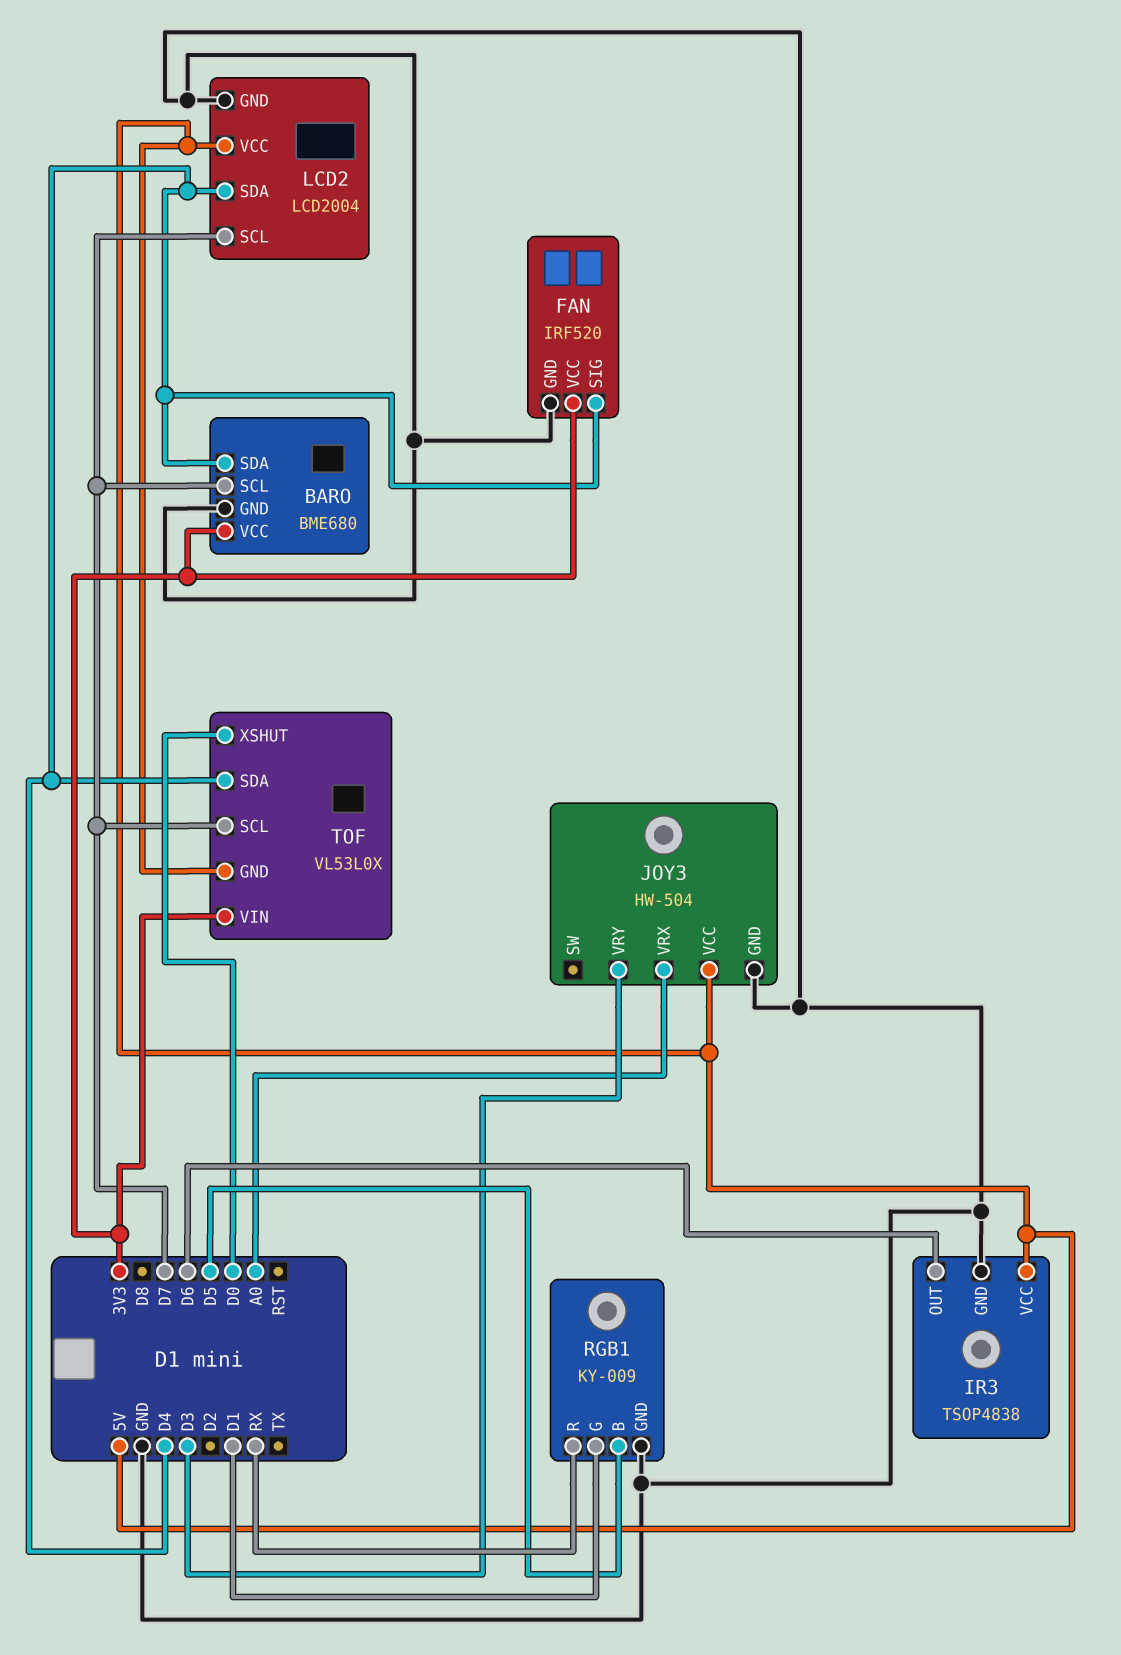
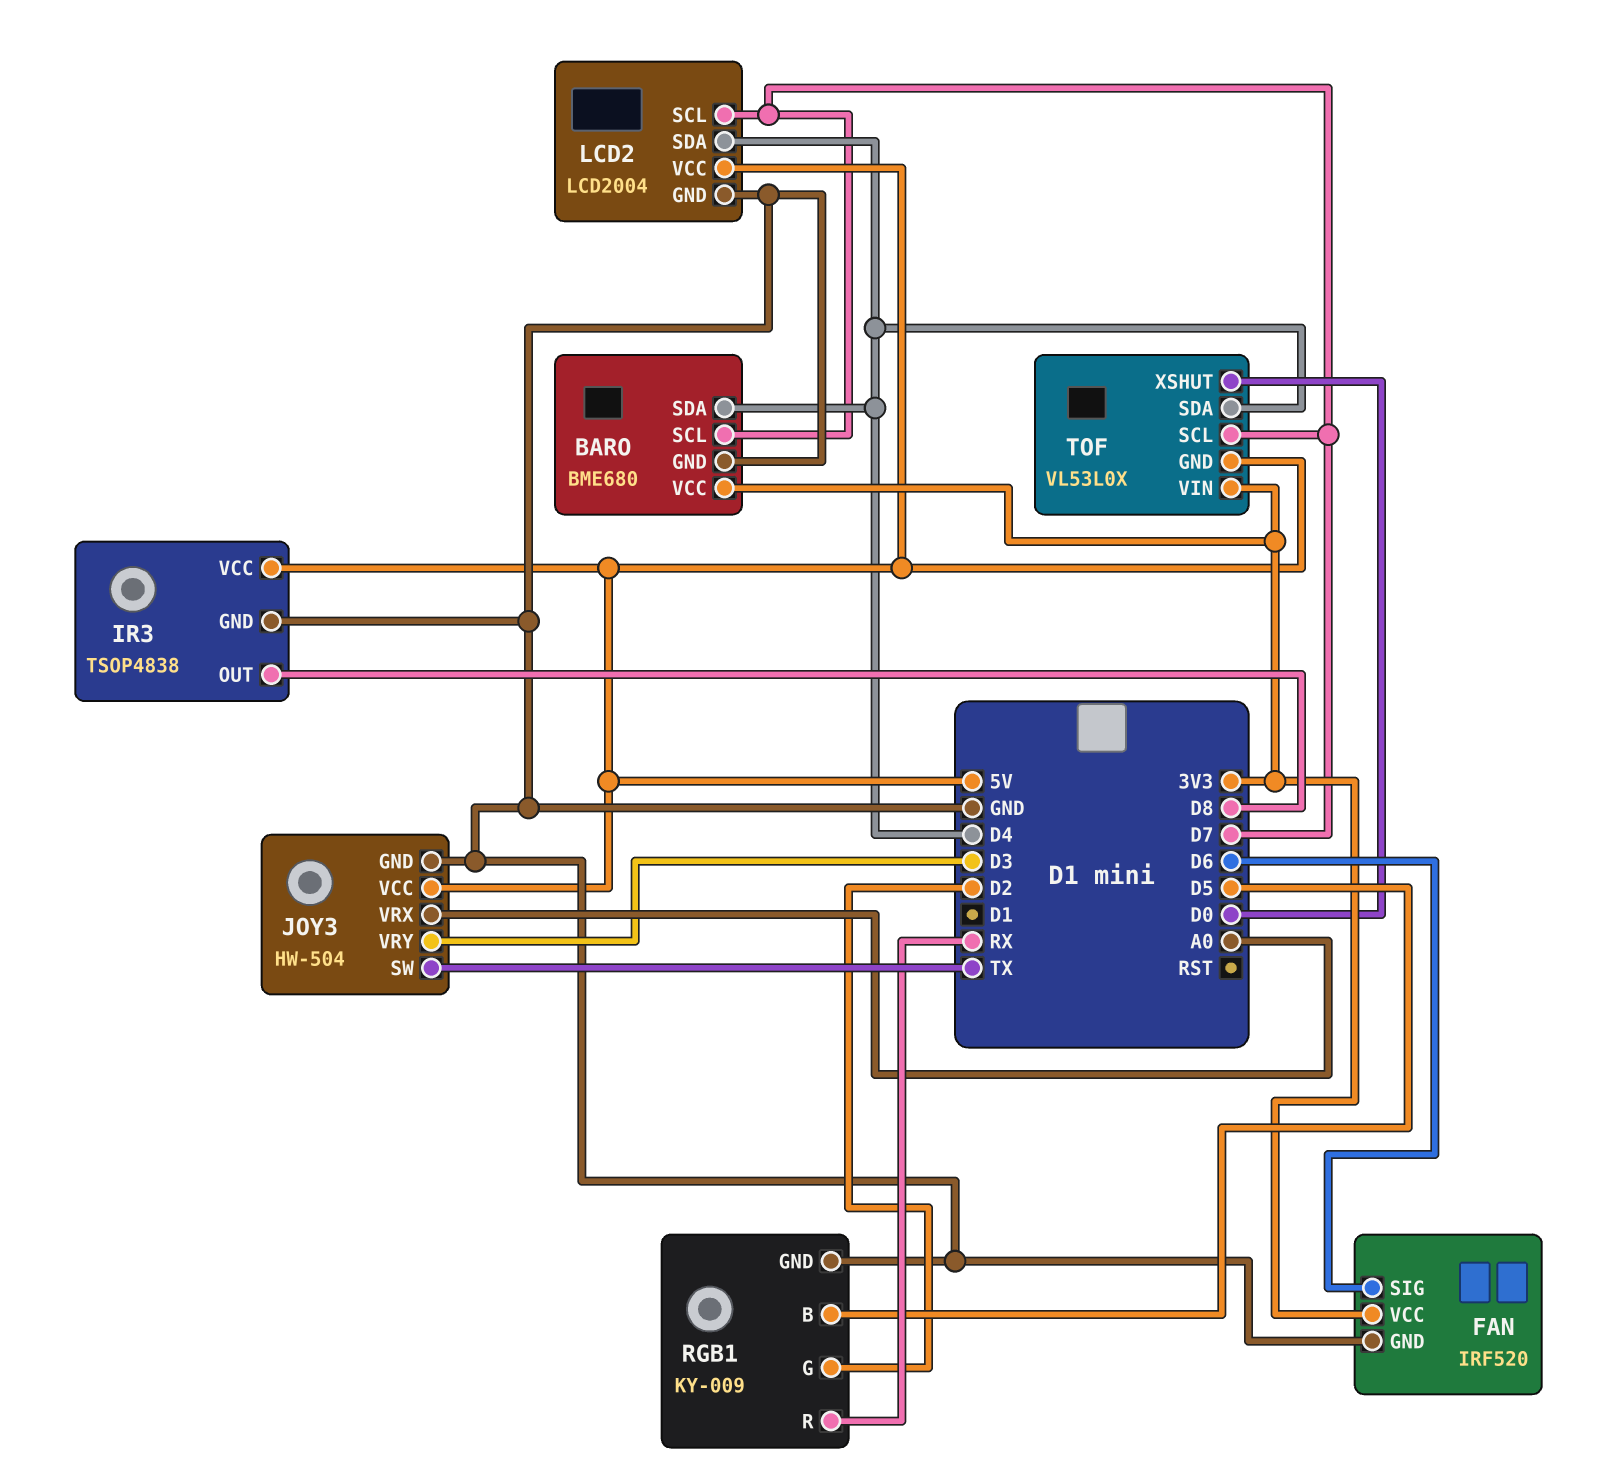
FAN pin SIG: D4 -> D6
IR3 pin OUT: D6 -> D8
JOY3 pin SW: none -> TX
RGB1 pin G: D1 -> D2

